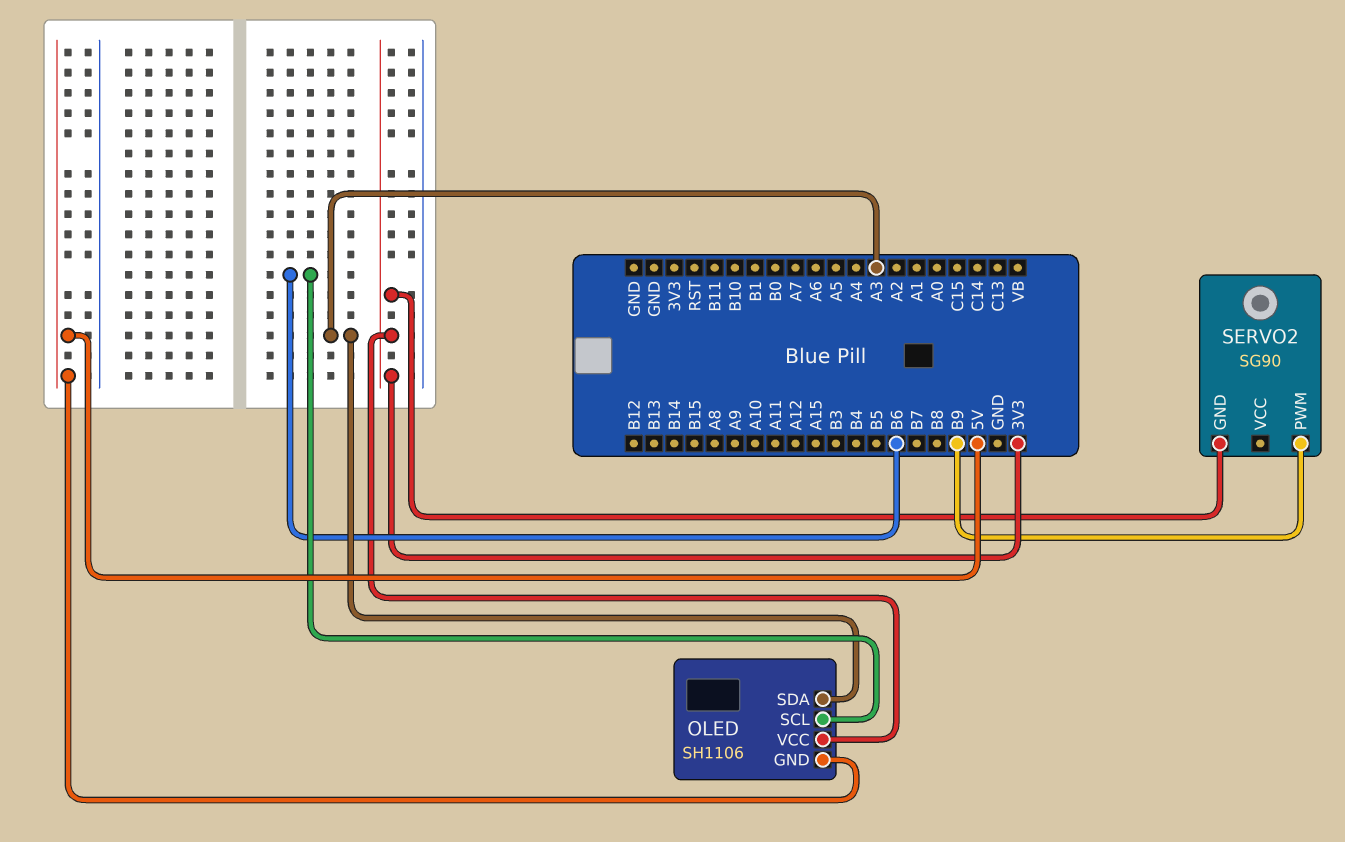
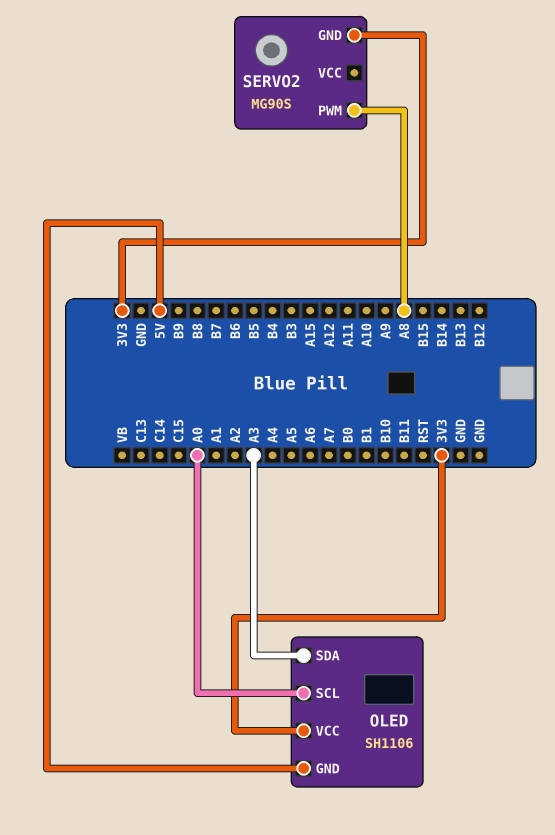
OLED pin SCL: B6 -> A0
SERVO2: SG90 -> MG90S
SERVO2 pin PWM: B9 -> A8

